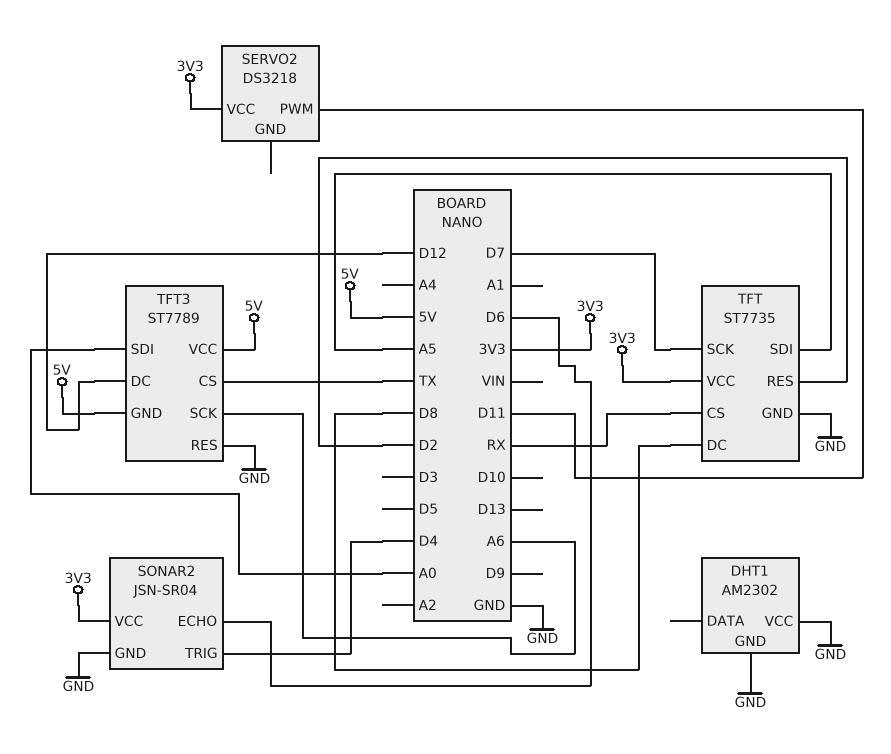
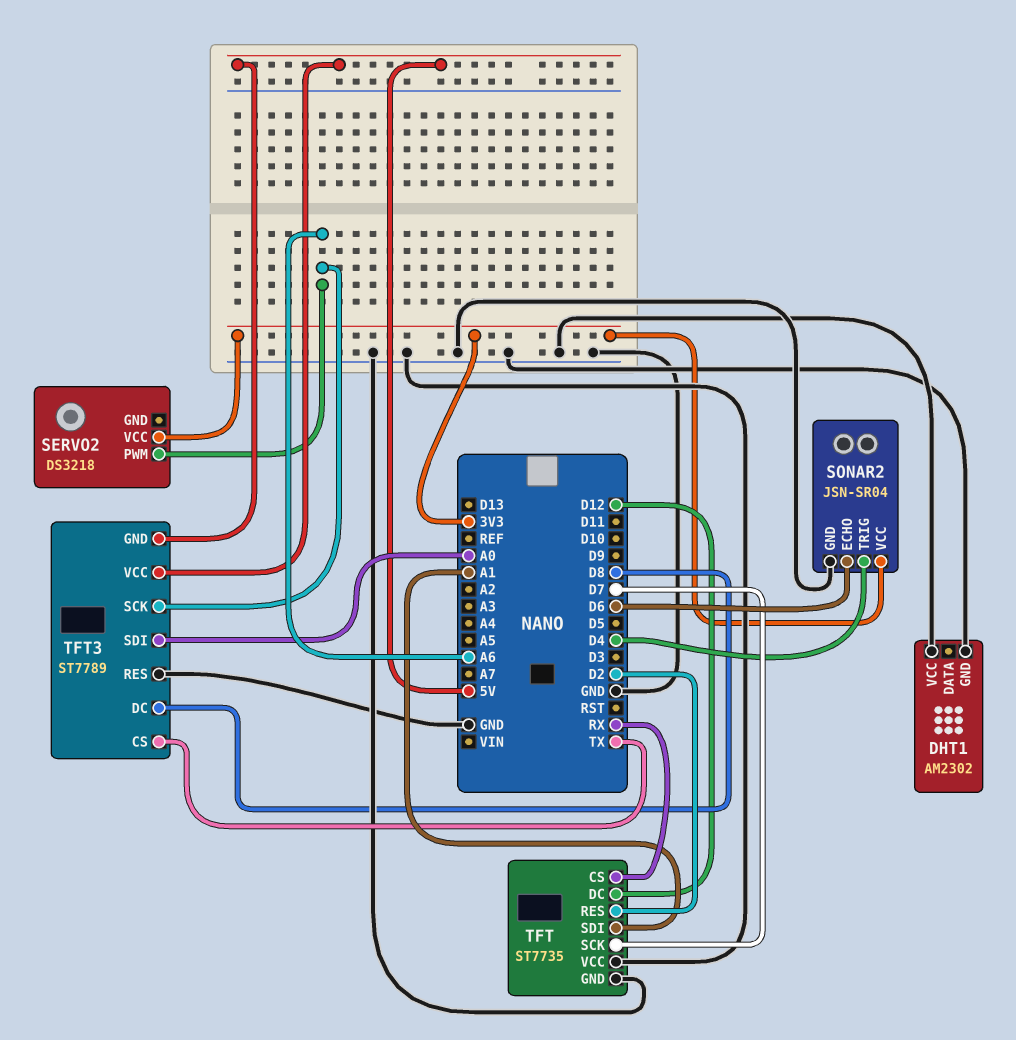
SERVO2 pin PWM: D11 -> A6
TFT pin DC: D8 -> D12
TFT pin SDI: A5 -> A1
TFT pin VCC: 3V3 -> GND
TFT3 pin DC: D12 -> D8

